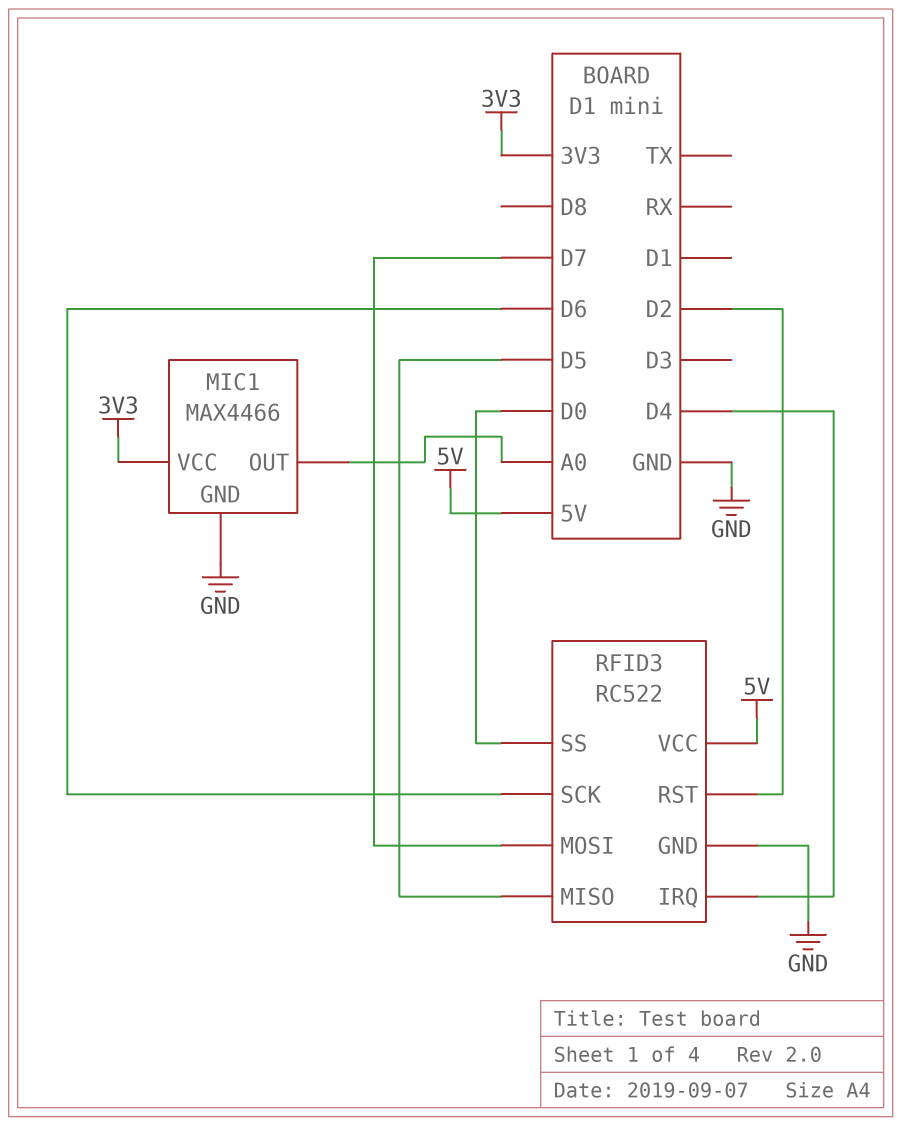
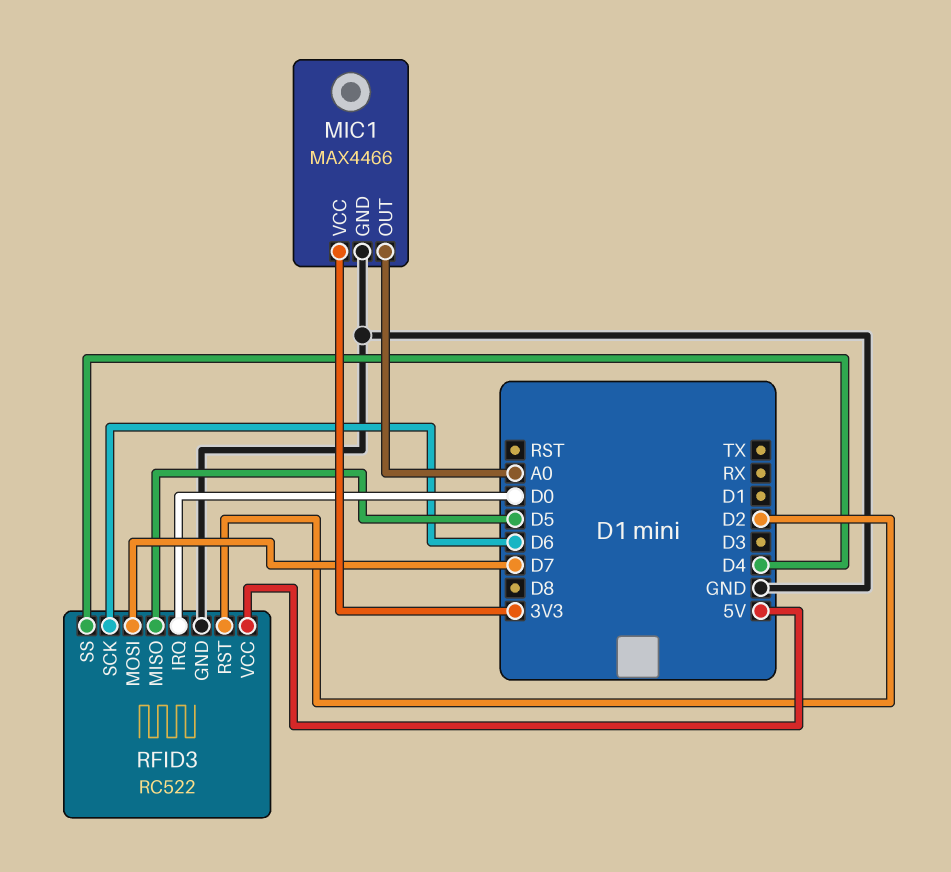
RFID3 pin IRQ: D4 -> D0
RFID3 pin SS: D0 -> D4

